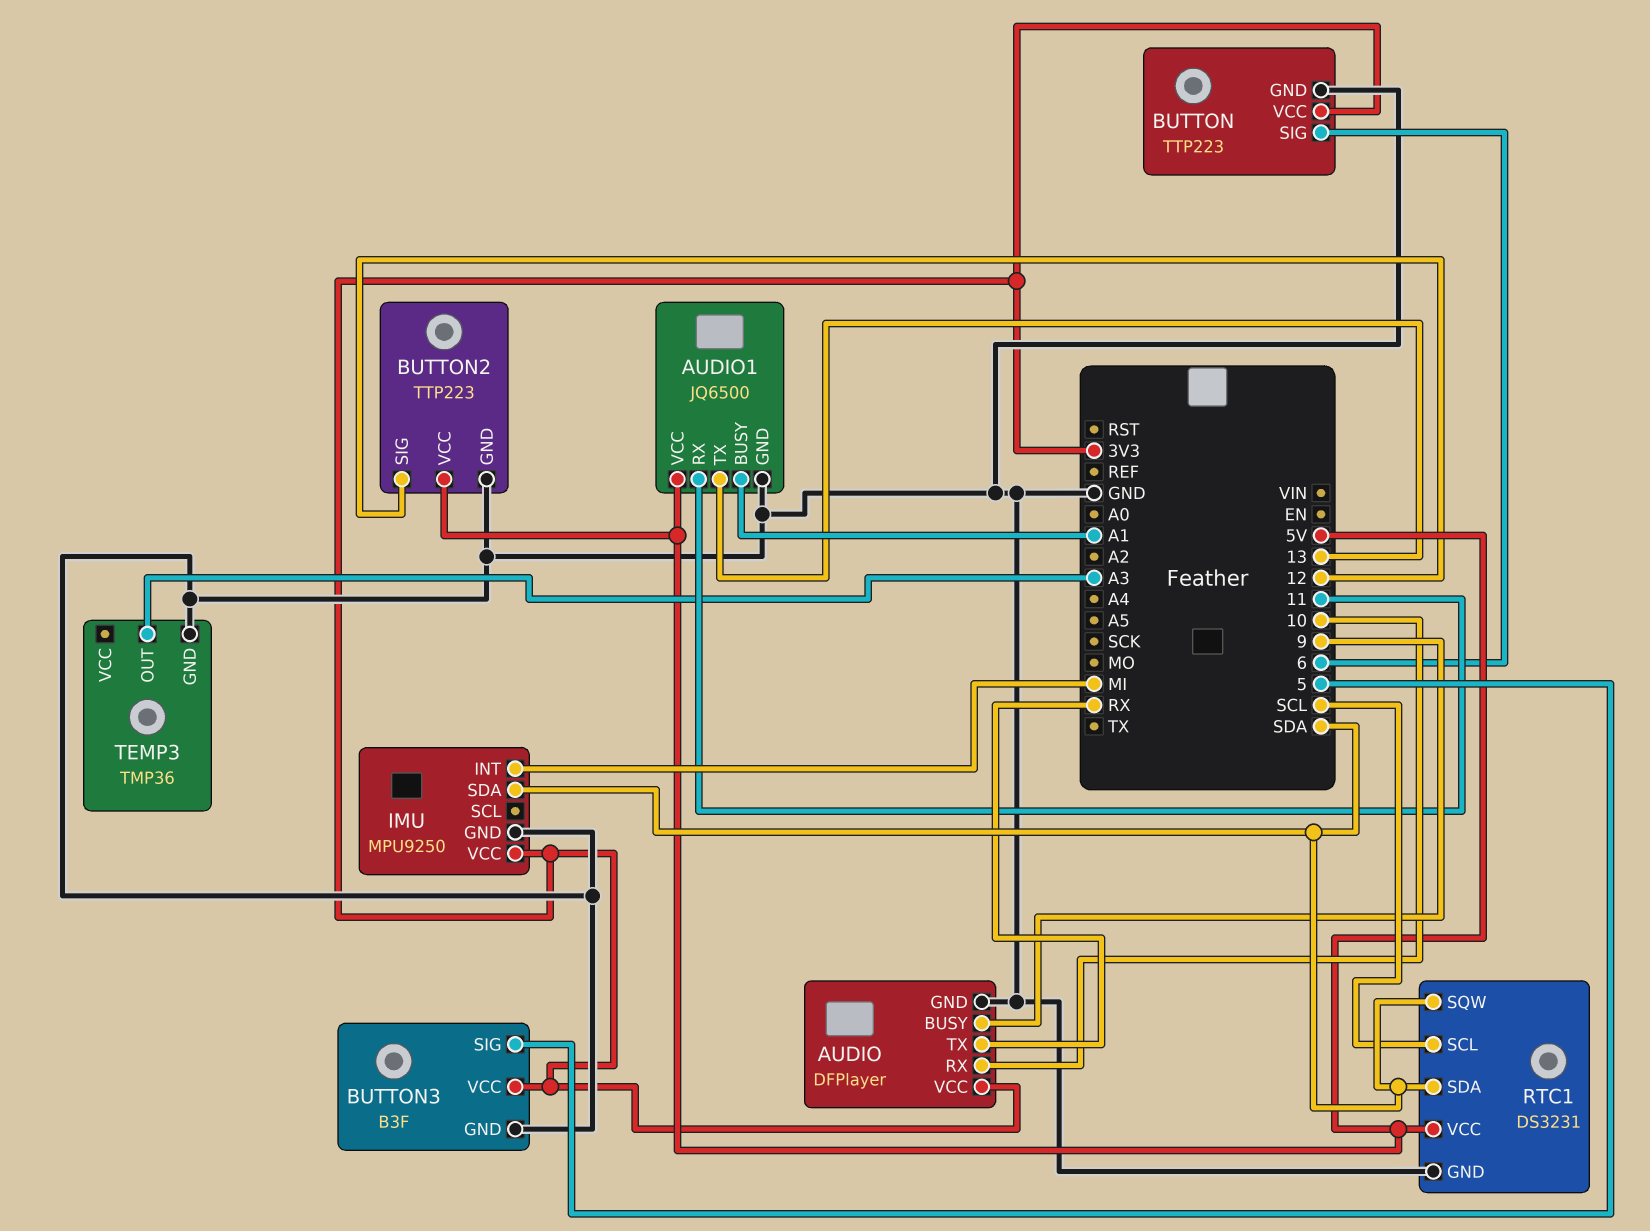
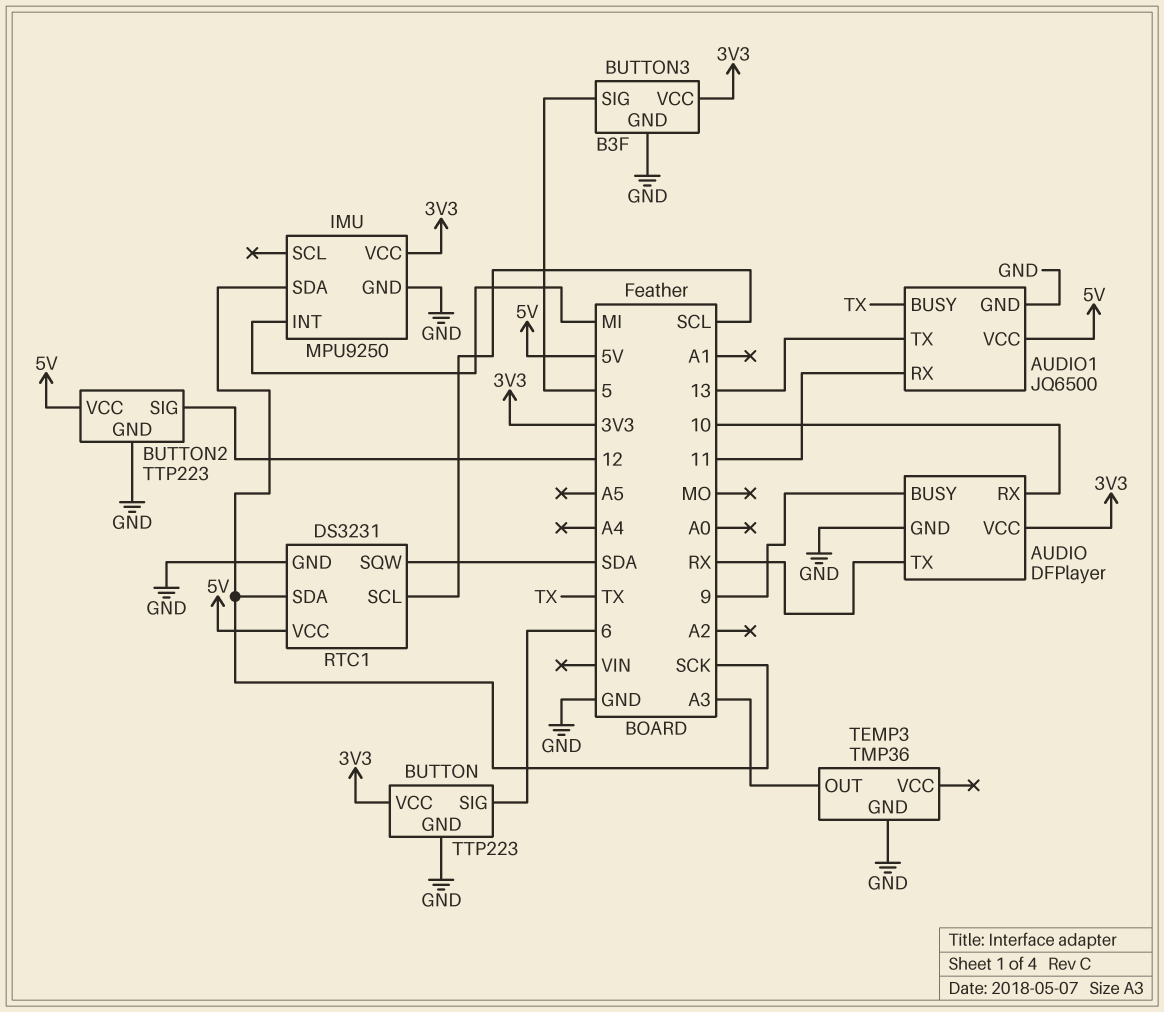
AUDIO1 pin BUSY: A1 -> TX
IMU pin SDA: SDA -> SCK
RTC1 pin SDA: SDA -> SCK

